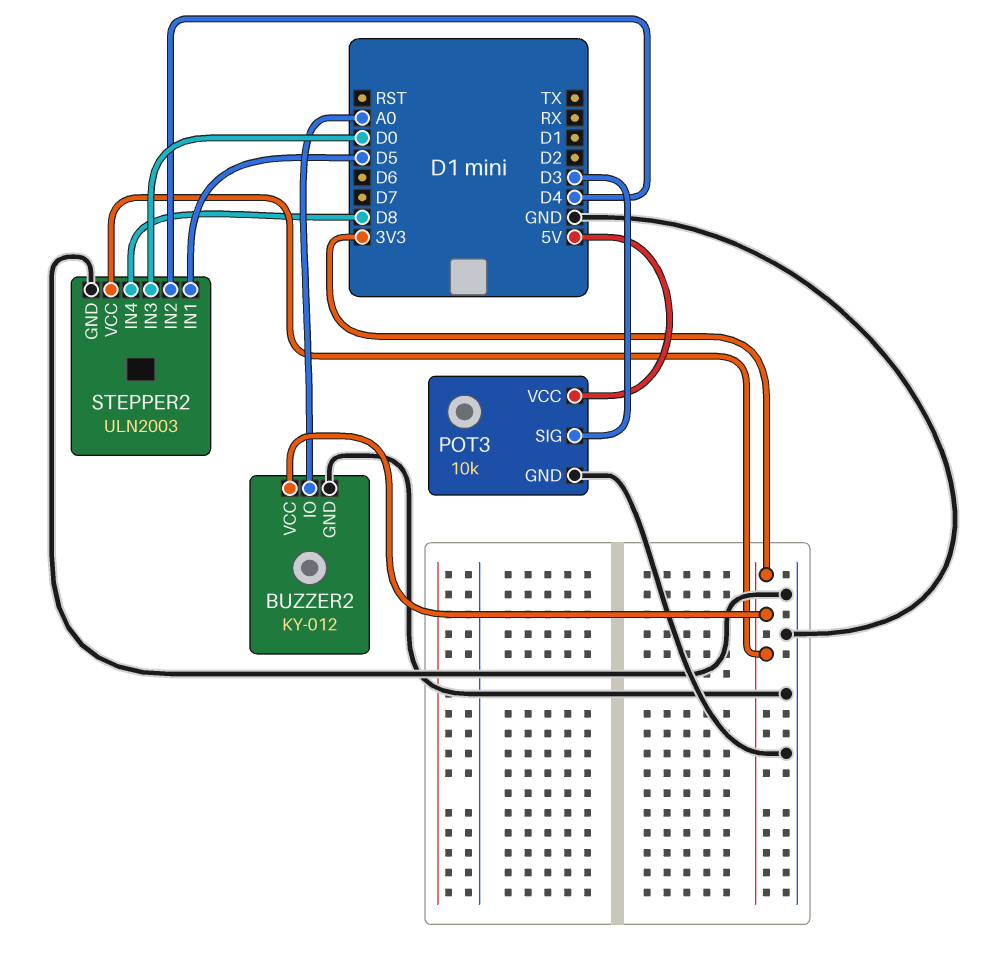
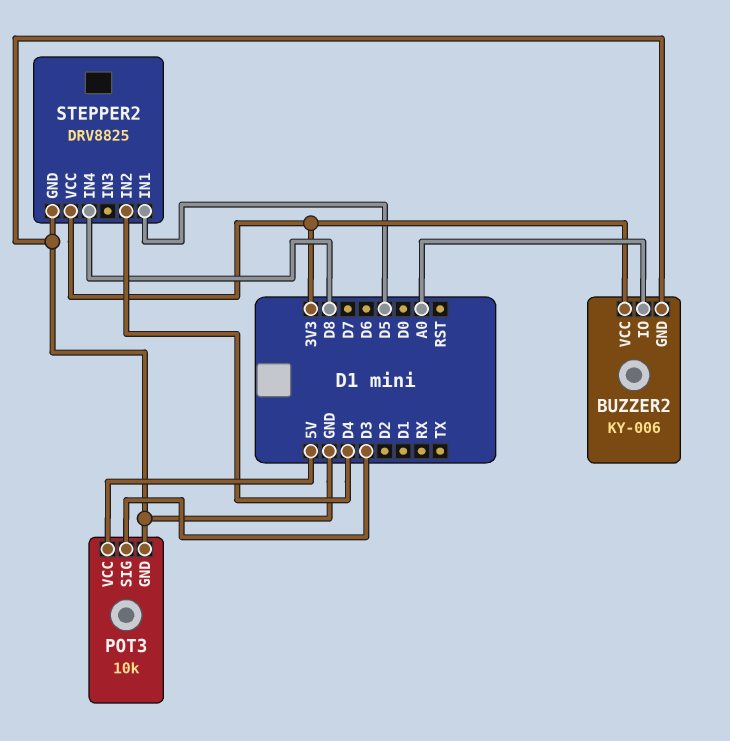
BUZZER2: KY-012 -> KY-006
STEPPER2: ULN2003 -> DRV8825
STEPPER2 pin IN3: D0 -> none

